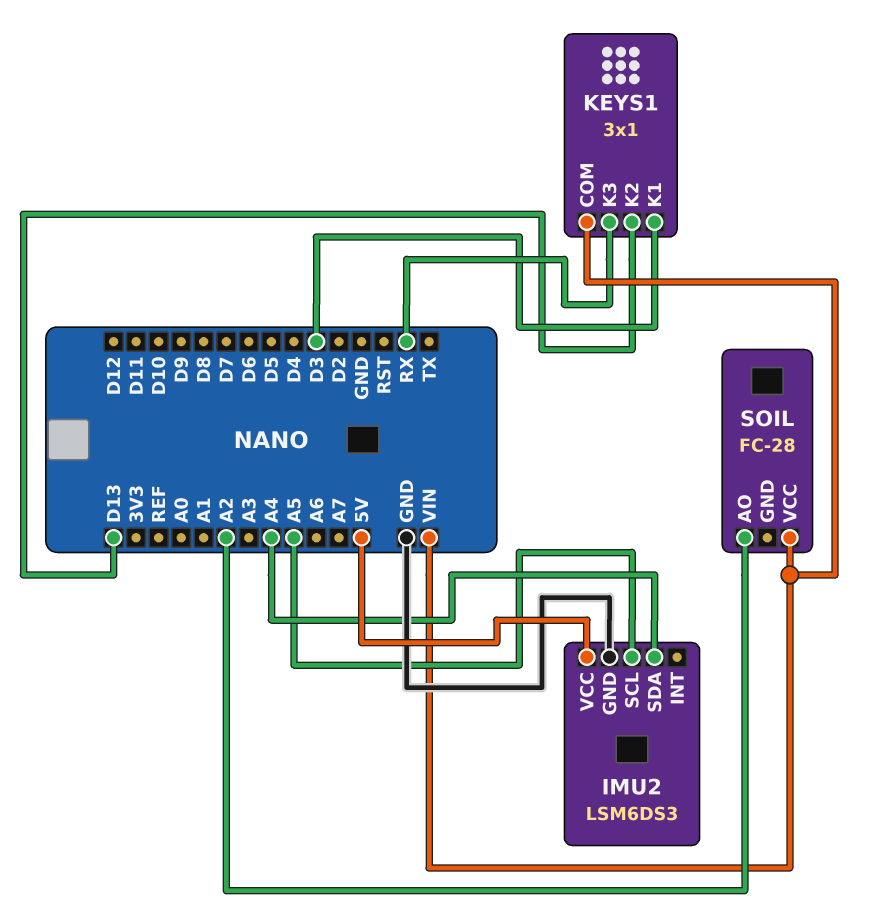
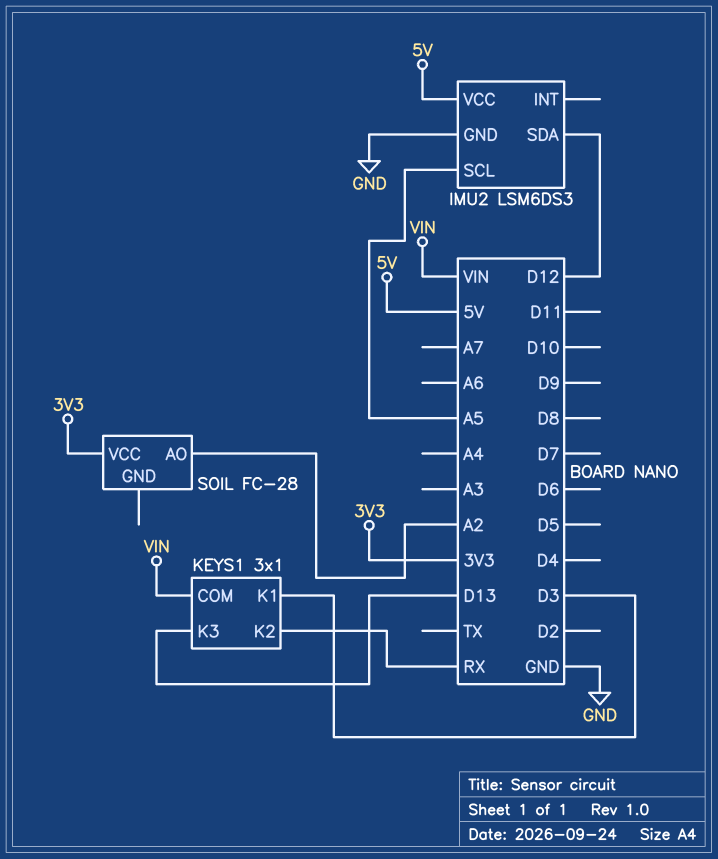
IMU2 pin SDA: A4 -> D12
KEYS1 pin K2: D13 -> RX
KEYS1 pin K3: RX -> D13
SOIL pin VCC: VIN -> 3V3

